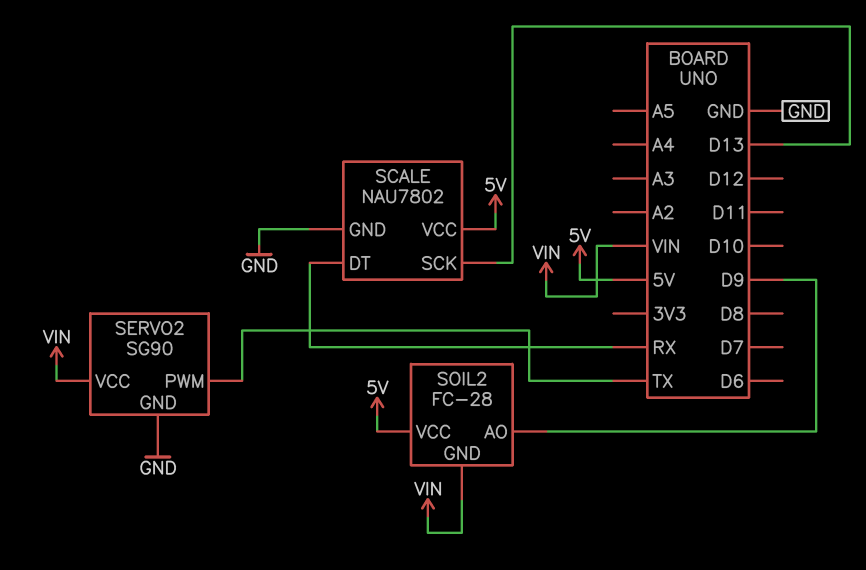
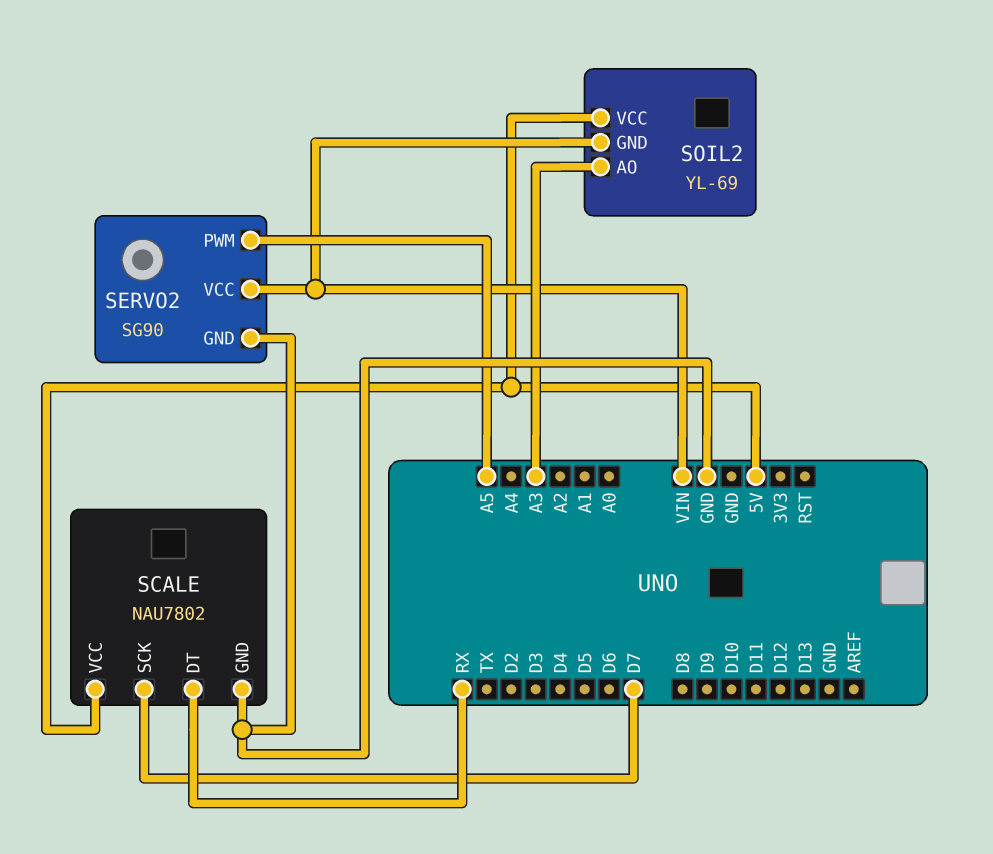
SCALE pin SCK: D13 -> D7
SERVO2 pin PWM: TX -> A5
SOIL2: FC-28 -> YL-69
SOIL2 pin AO: D9 -> A3

